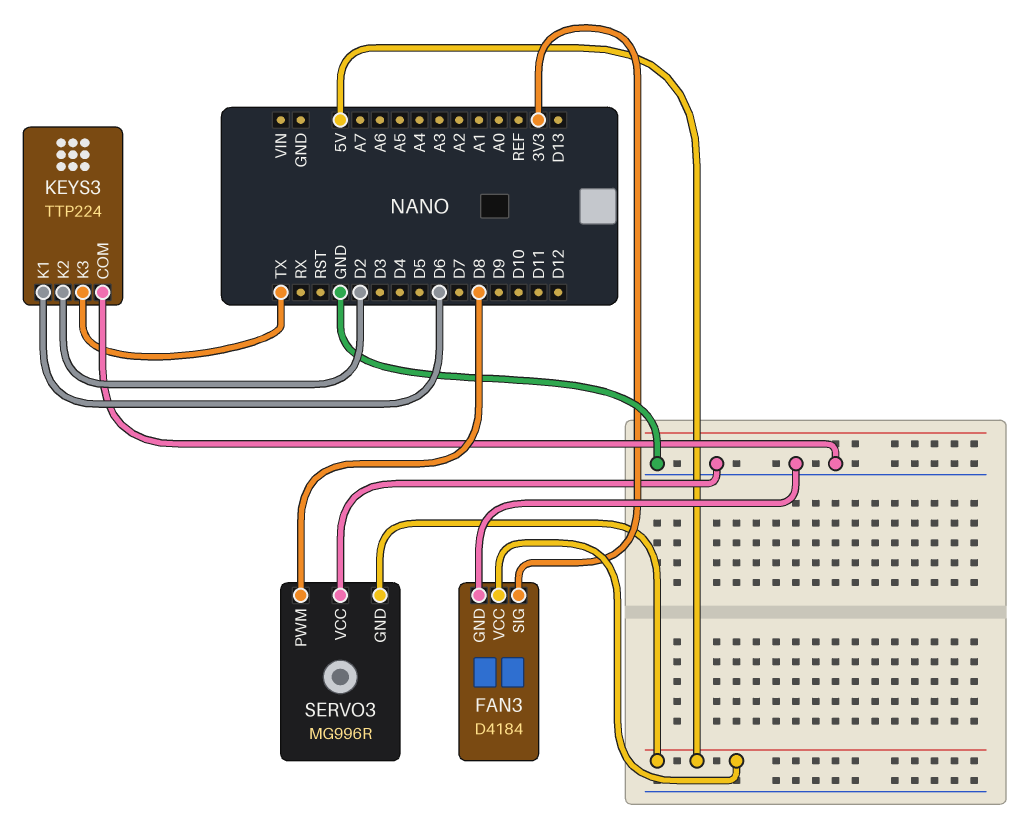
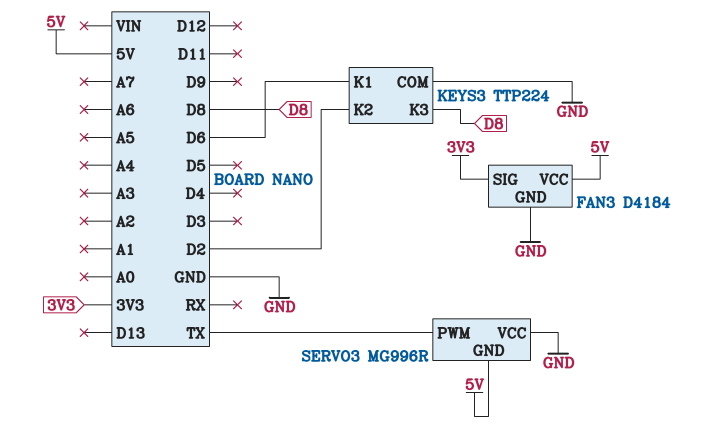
KEYS3 pin K3: TX -> D8
SERVO3 pin PWM: D8 -> TX

